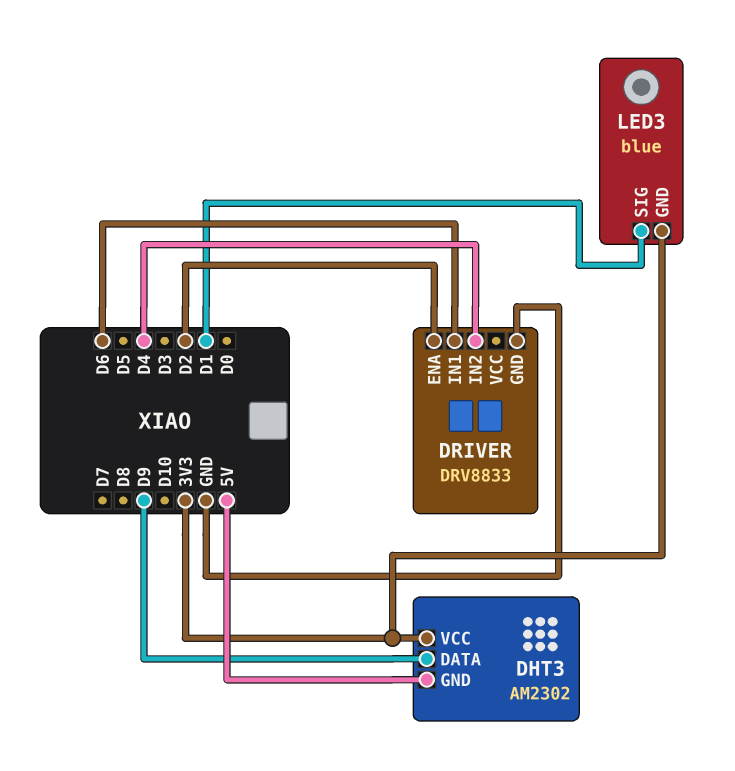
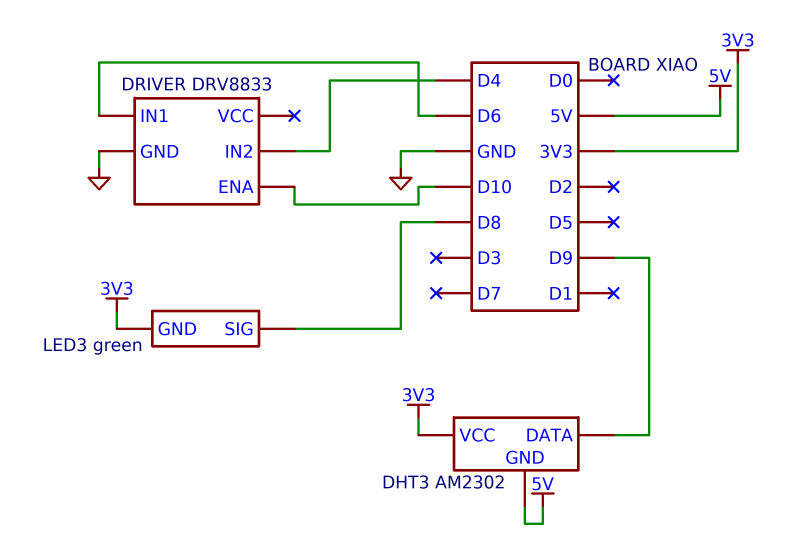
DRIVER pin ENA: D2 -> D10
LED3: blue -> green
LED3 pin SIG: D1 -> D8

